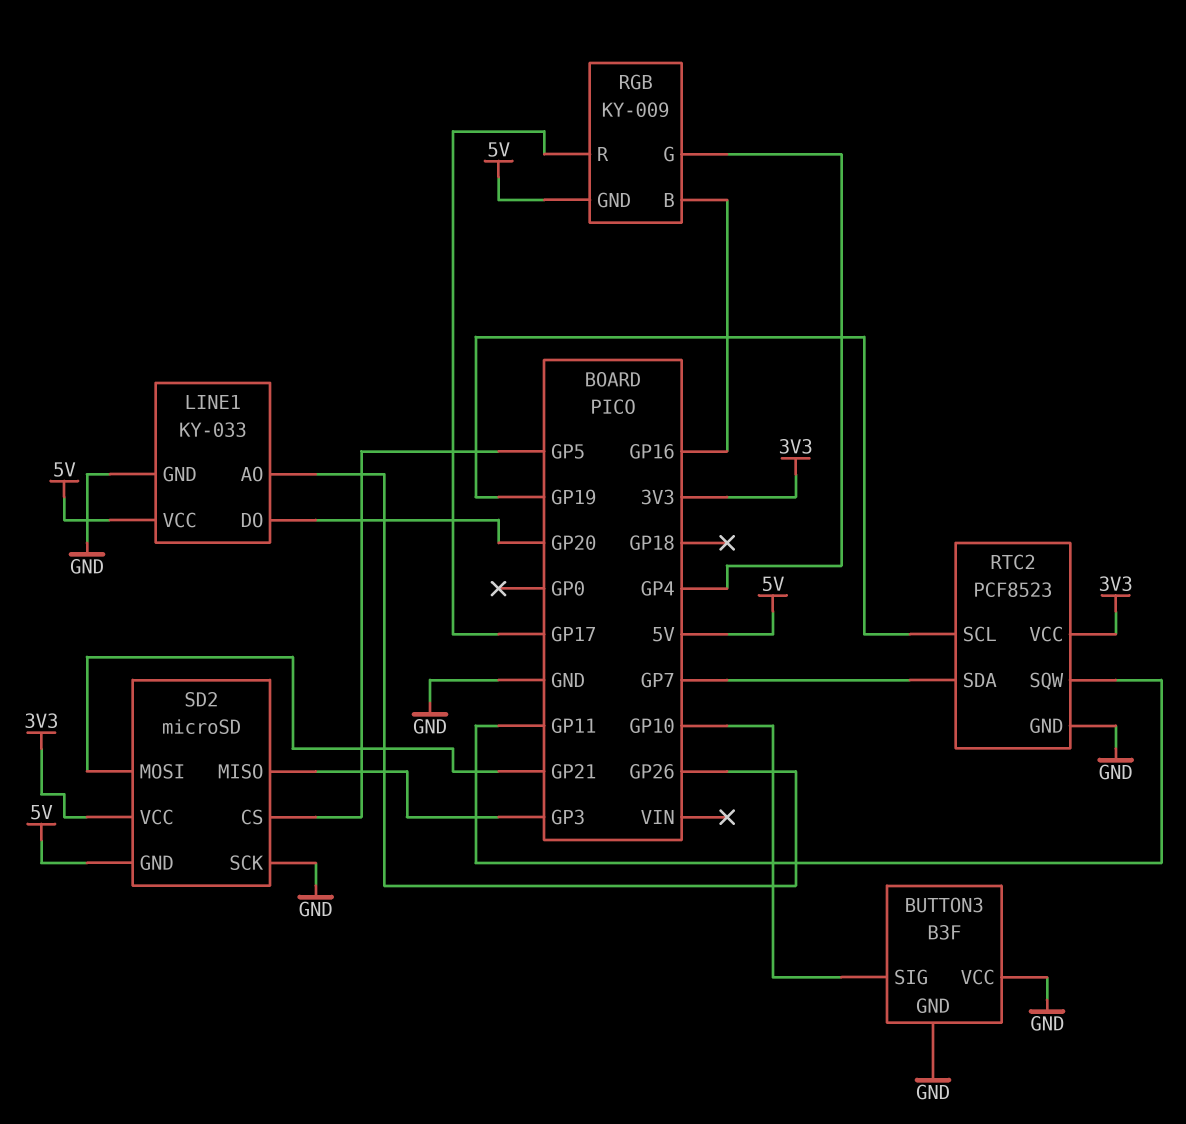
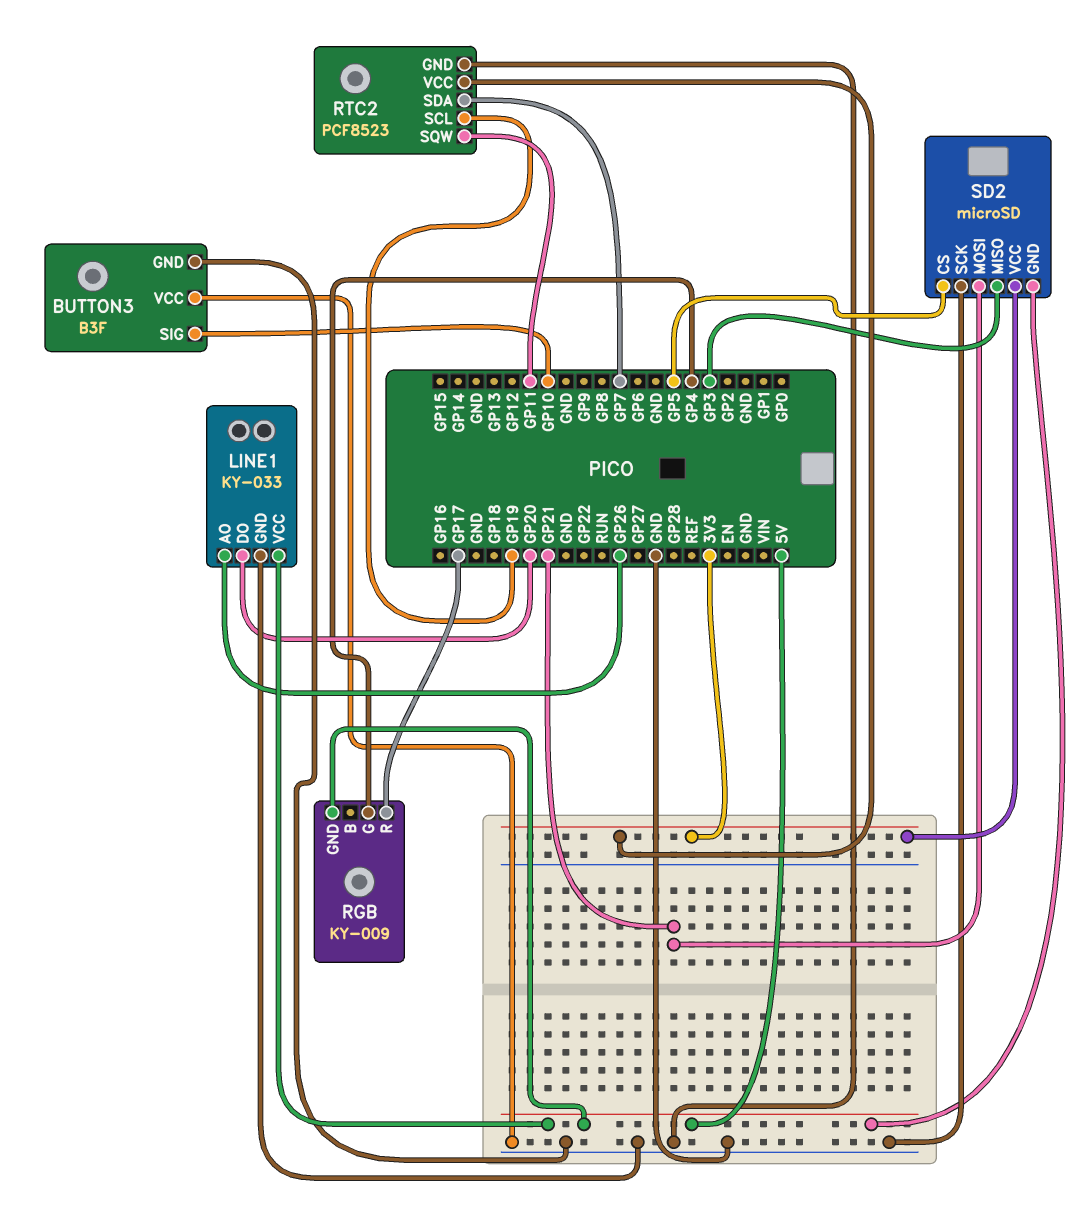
RGB pin B: GP16 -> none

